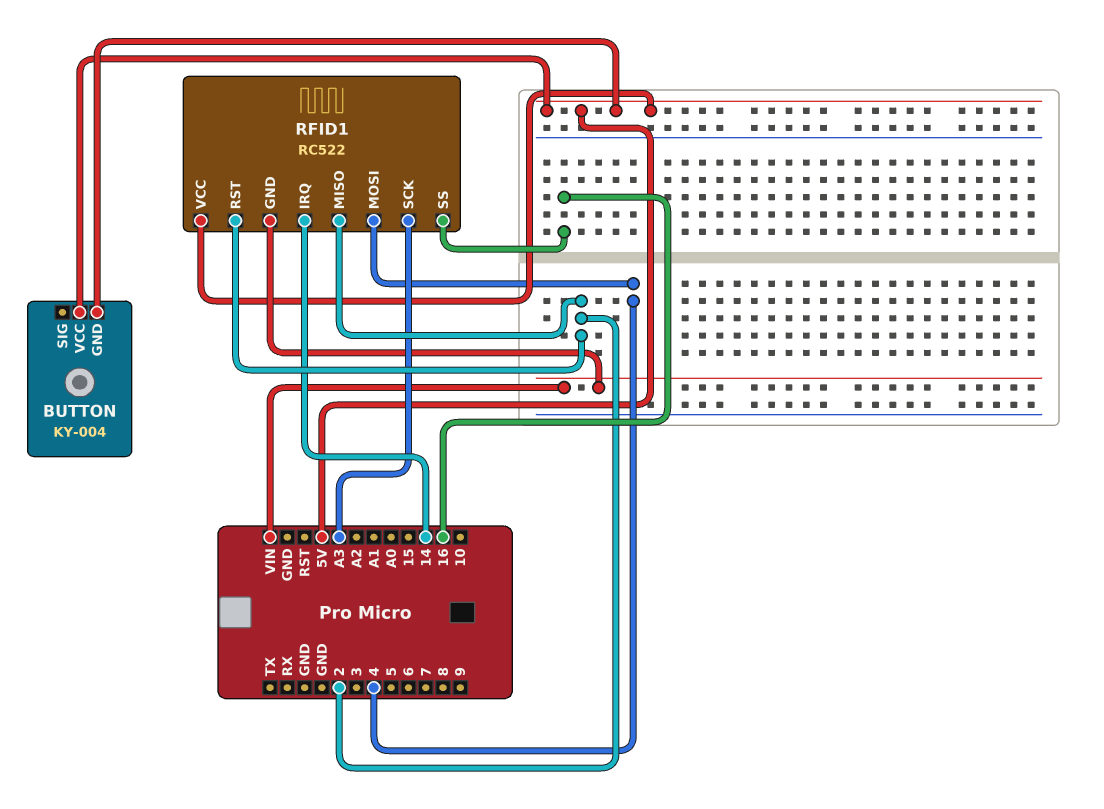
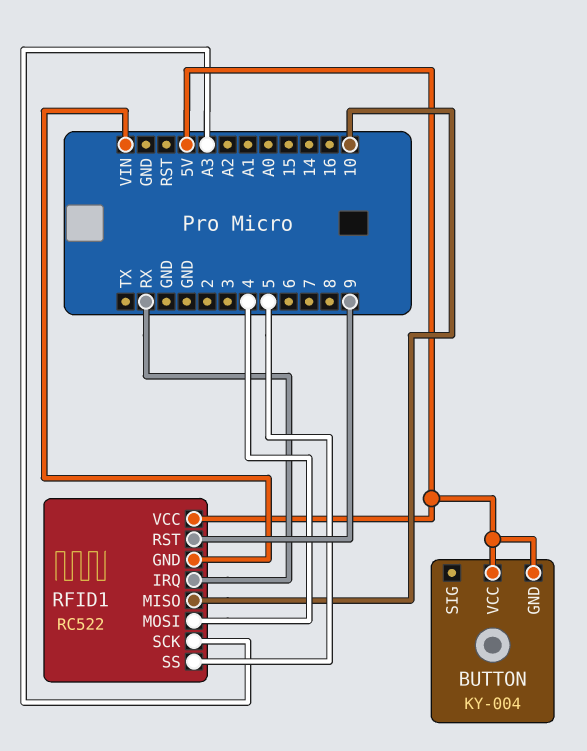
RFID1 pin IRQ: 14 -> RX
RFID1 pin MISO: 2 -> 10
RFID1 pin RST: 2 -> 9
RFID1 pin SS: 16 -> 5

